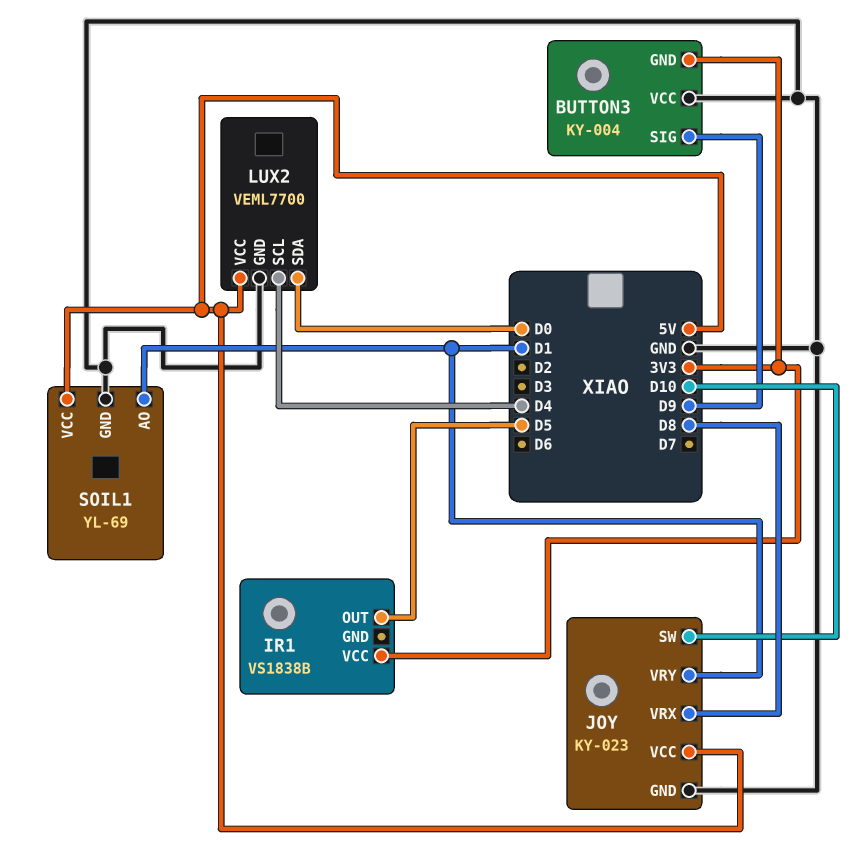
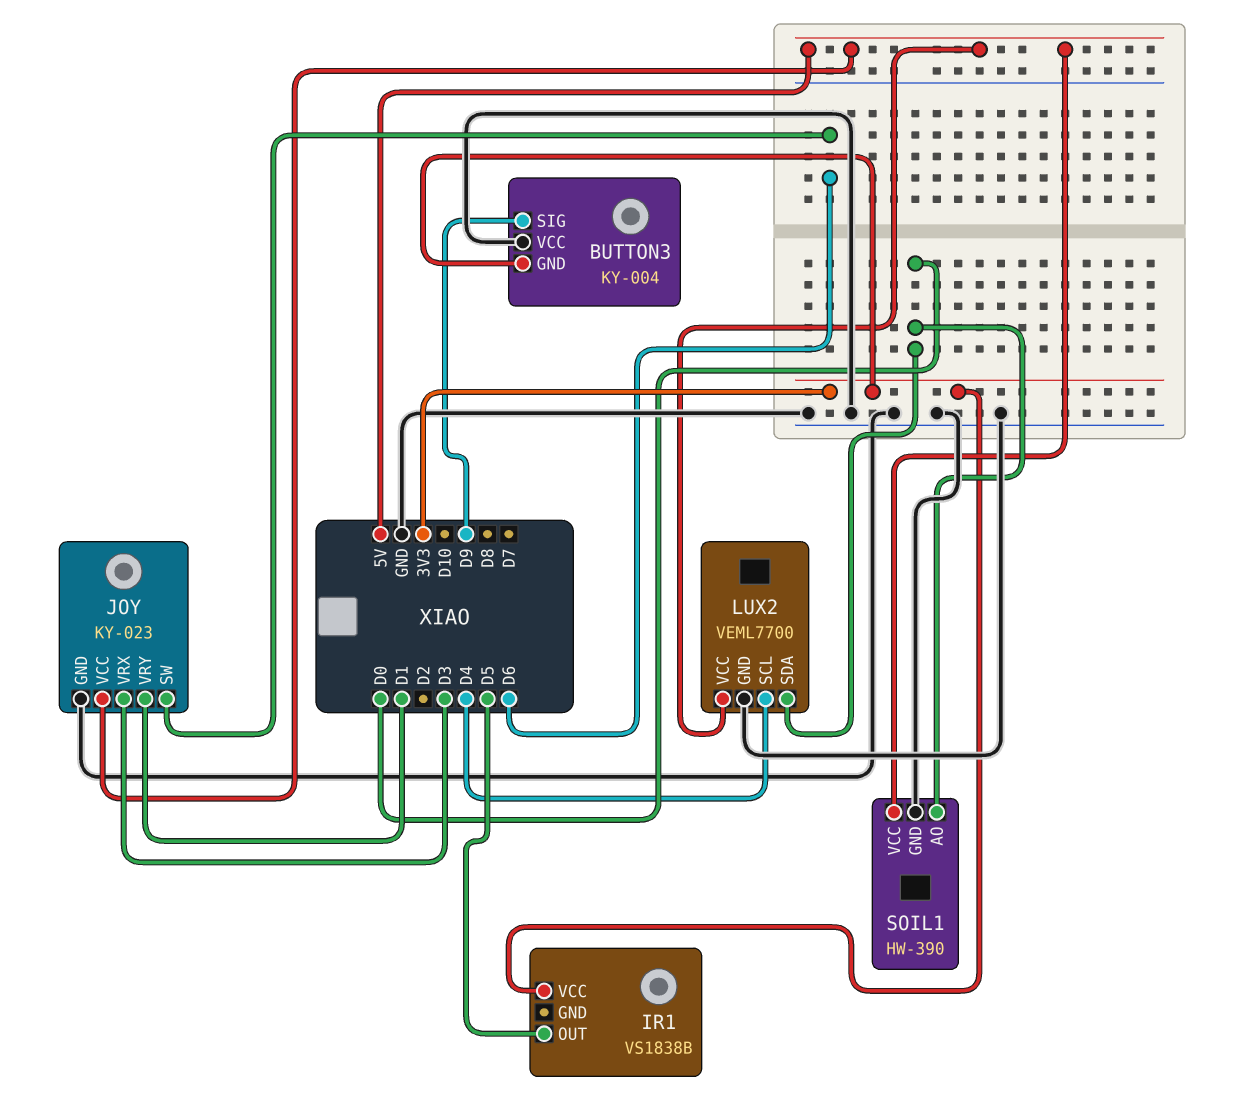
JOY pin SW: D10 -> D6
JOY pin VRX: D8 -> D3
SOIL1: YL-69 -> HW-390
SOIL1 pin AO: D1 -> D0

